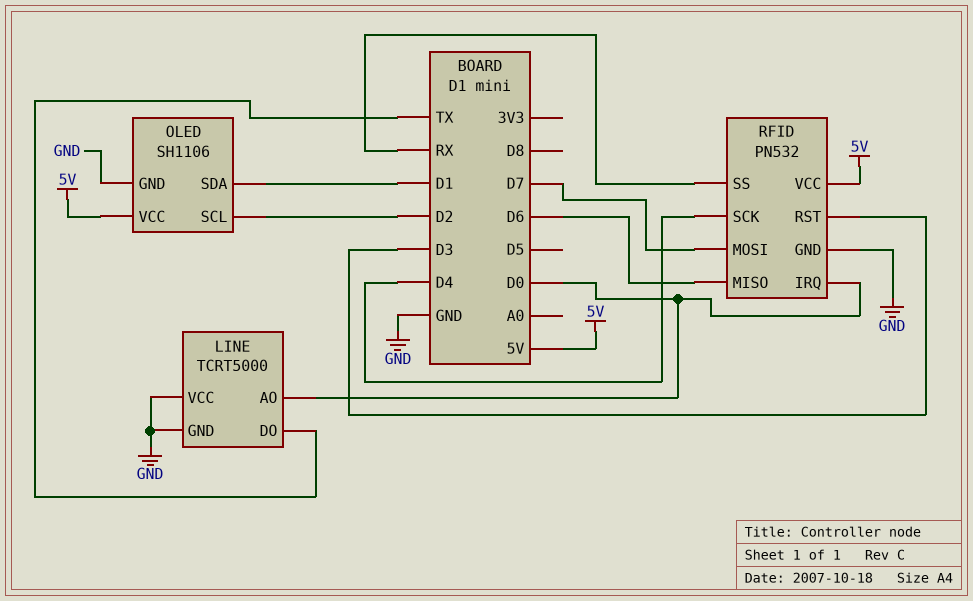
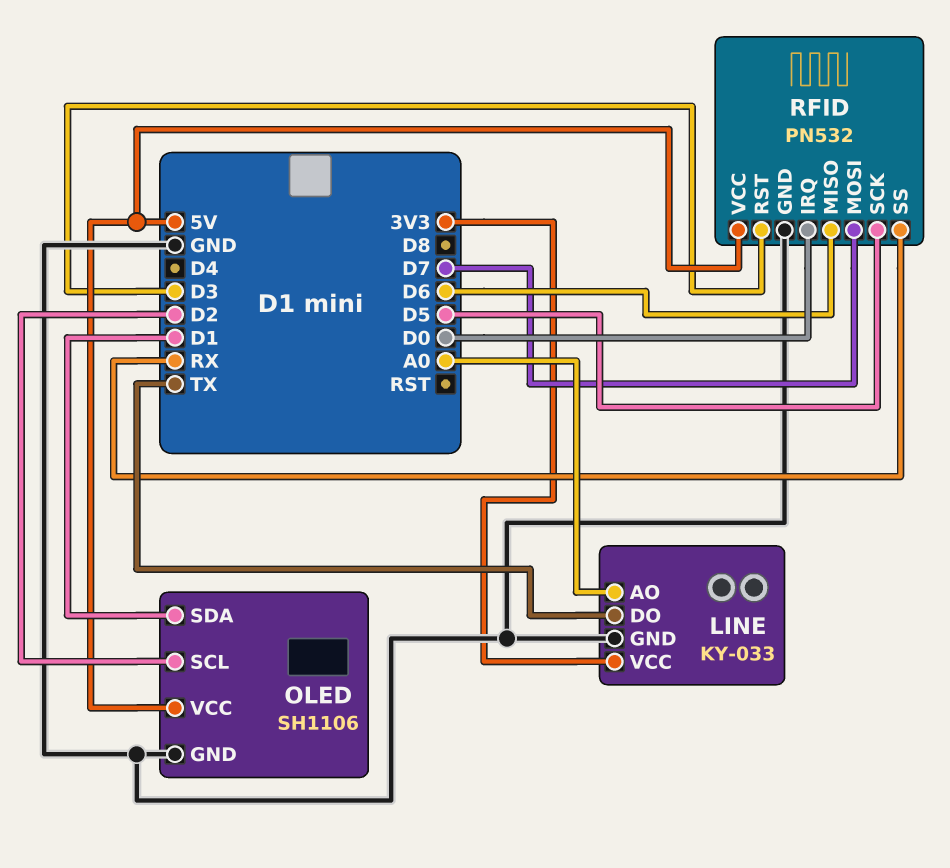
LINE: TCRT5000 -> KY-033
LINE pin AO: D0 -> A0
LINE pin VCC: GND -> 3V3
RFID pin SCK: D4 -> D5

